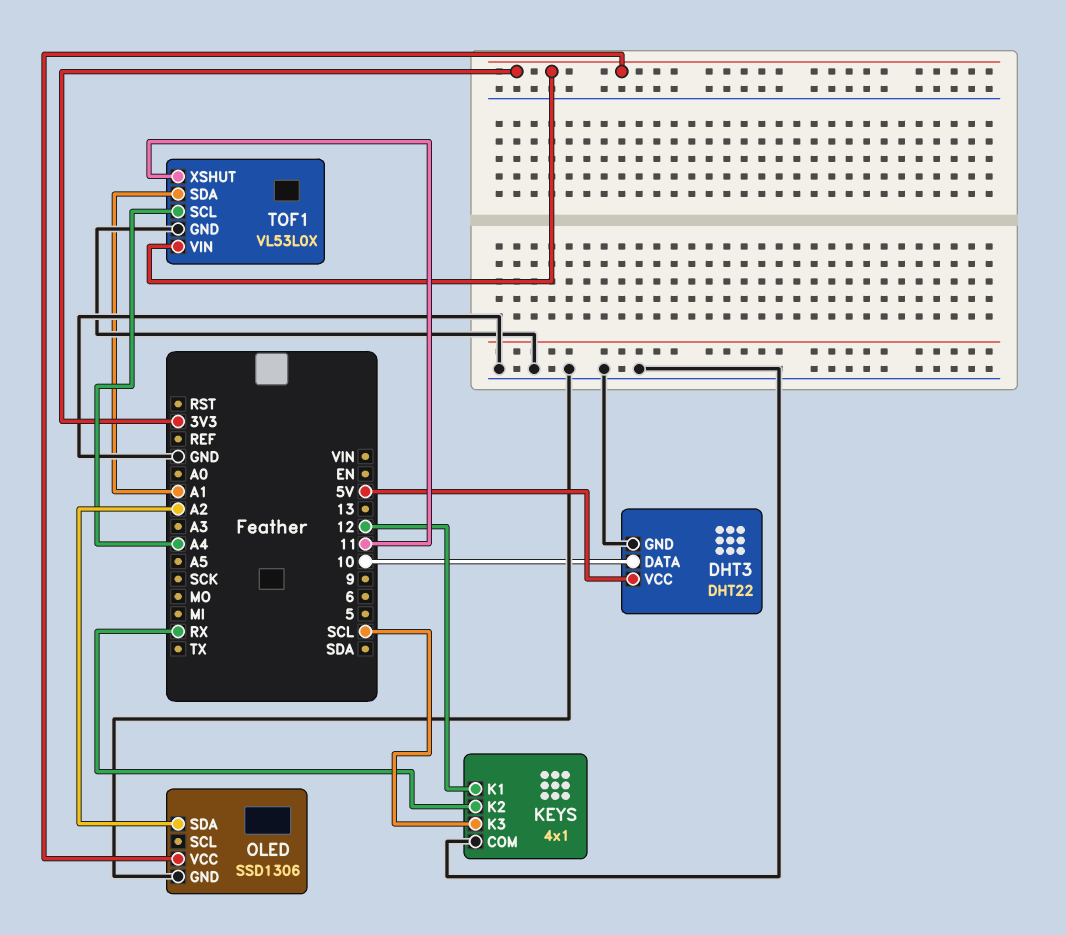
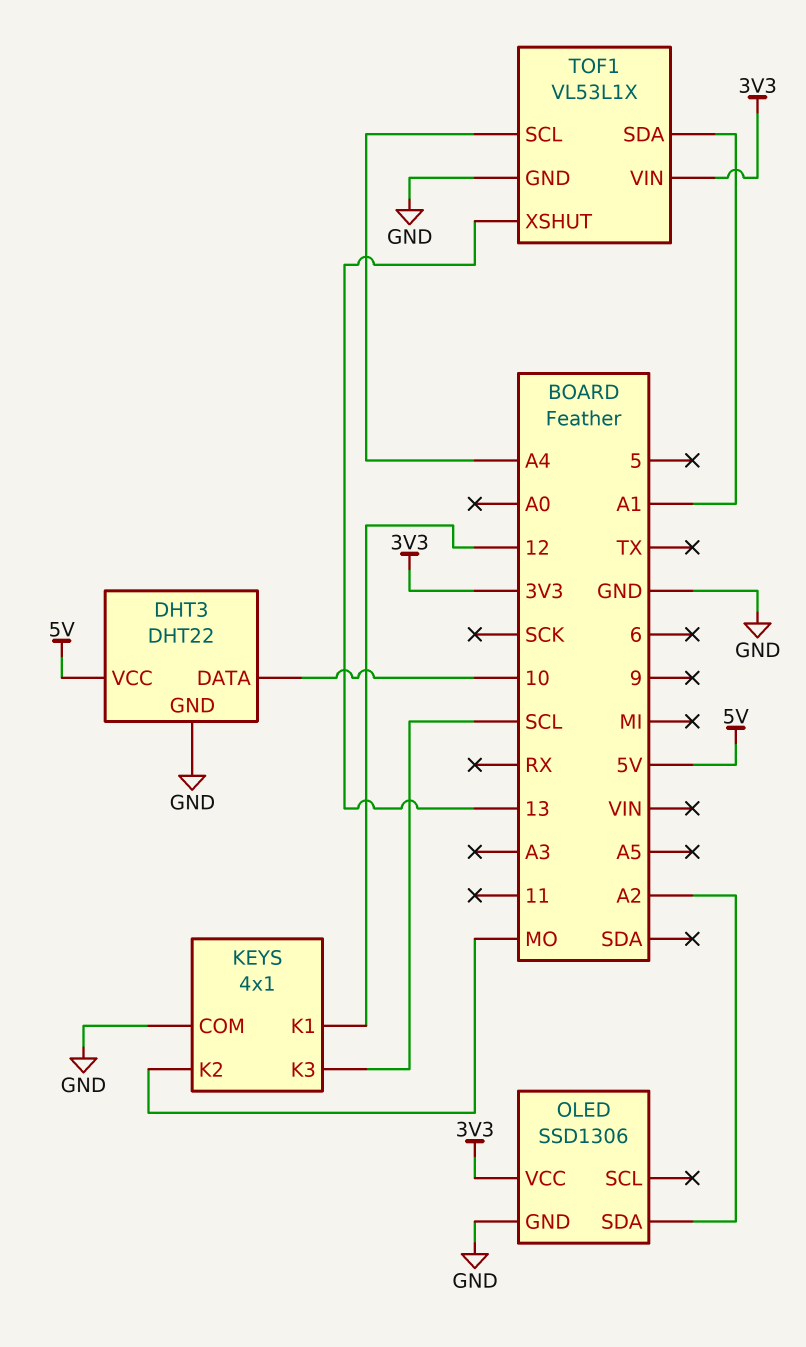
KEYS pin K2: RX -> MO
TOF1: VL53L0X -> VL53L1X
TOF1 pin XSHUT: 11 -> 13

